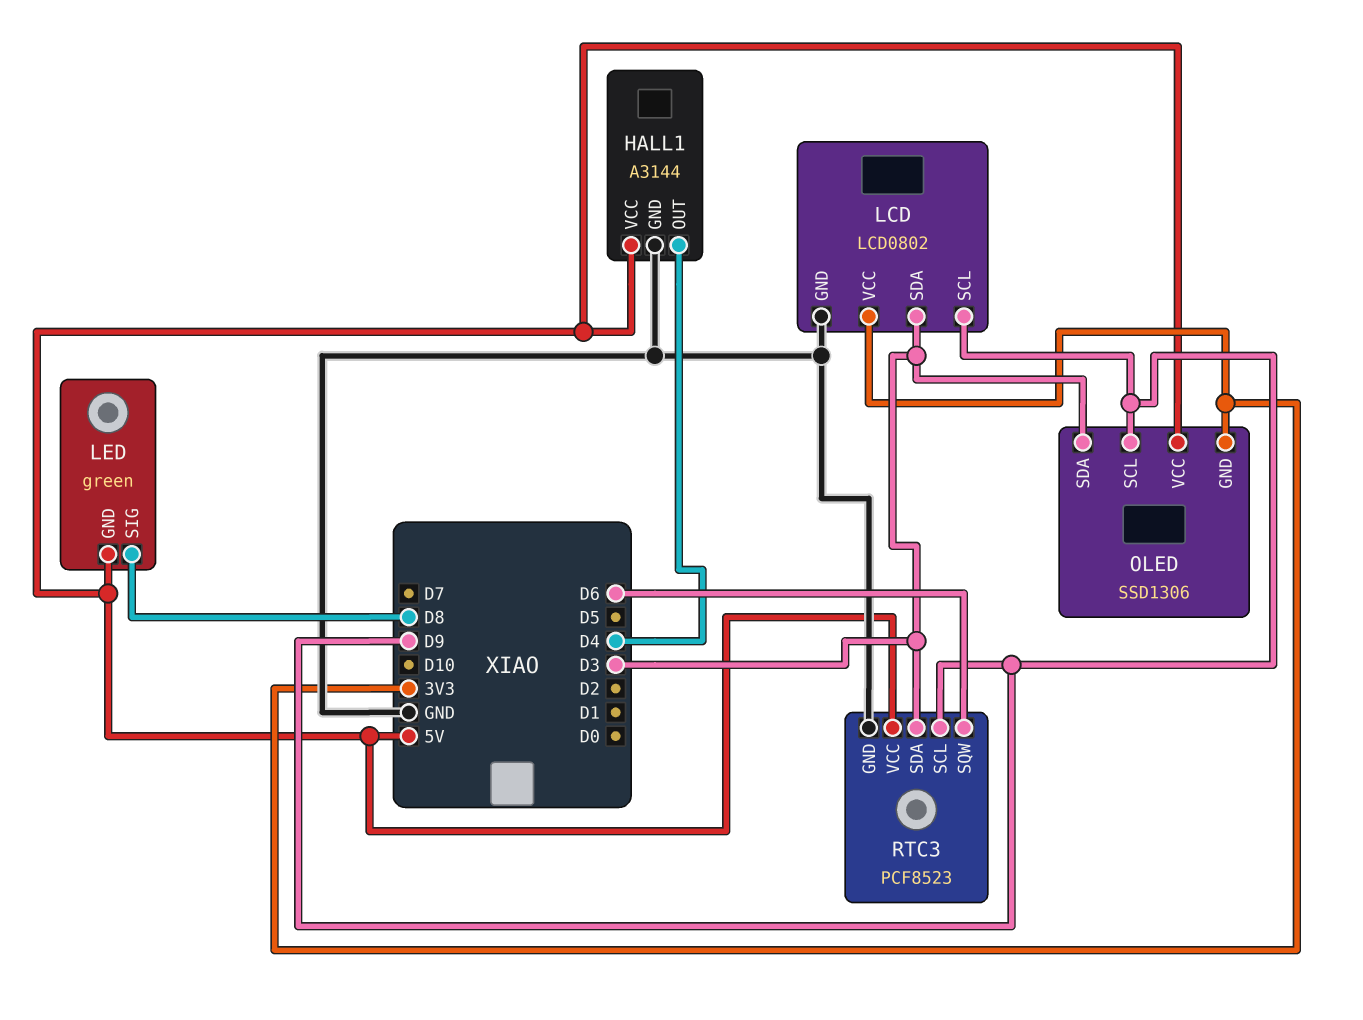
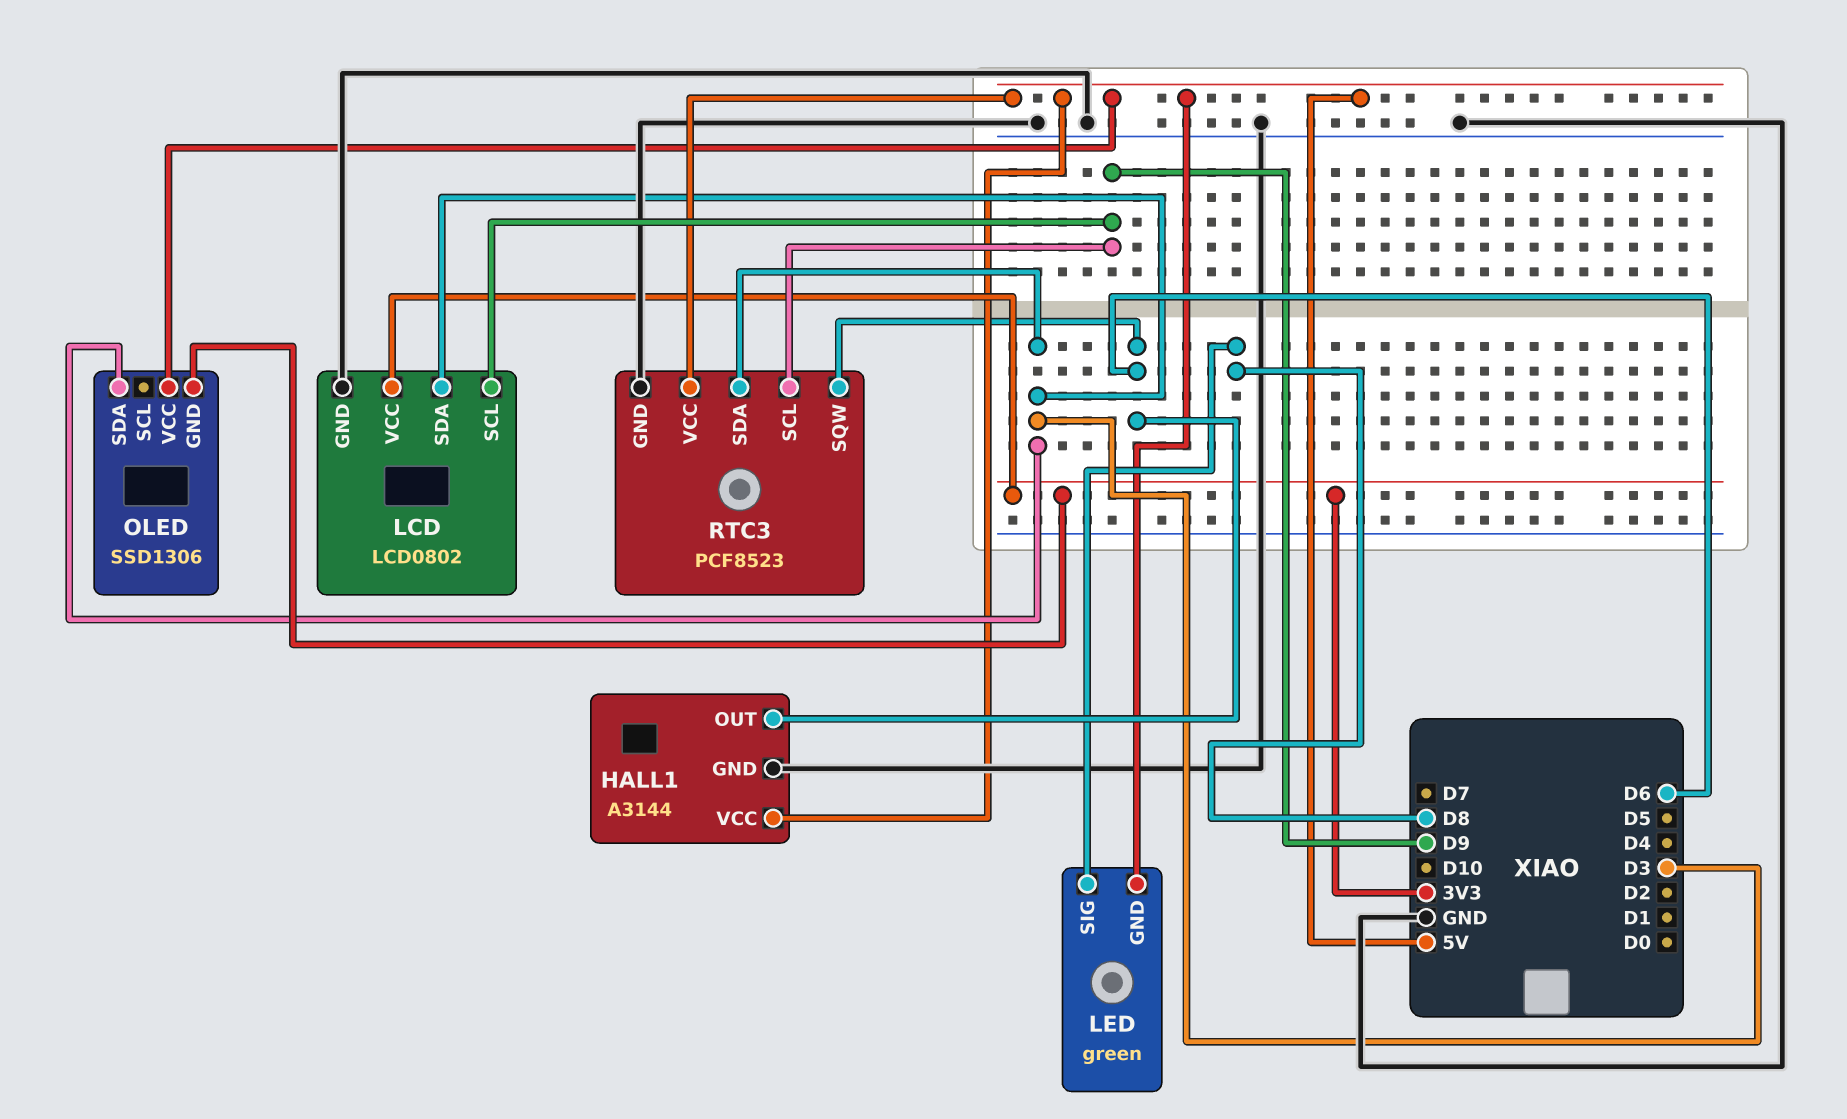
HALL1 pin OUT: D4 -> D6
OLED pin SCL: D9 -> none

